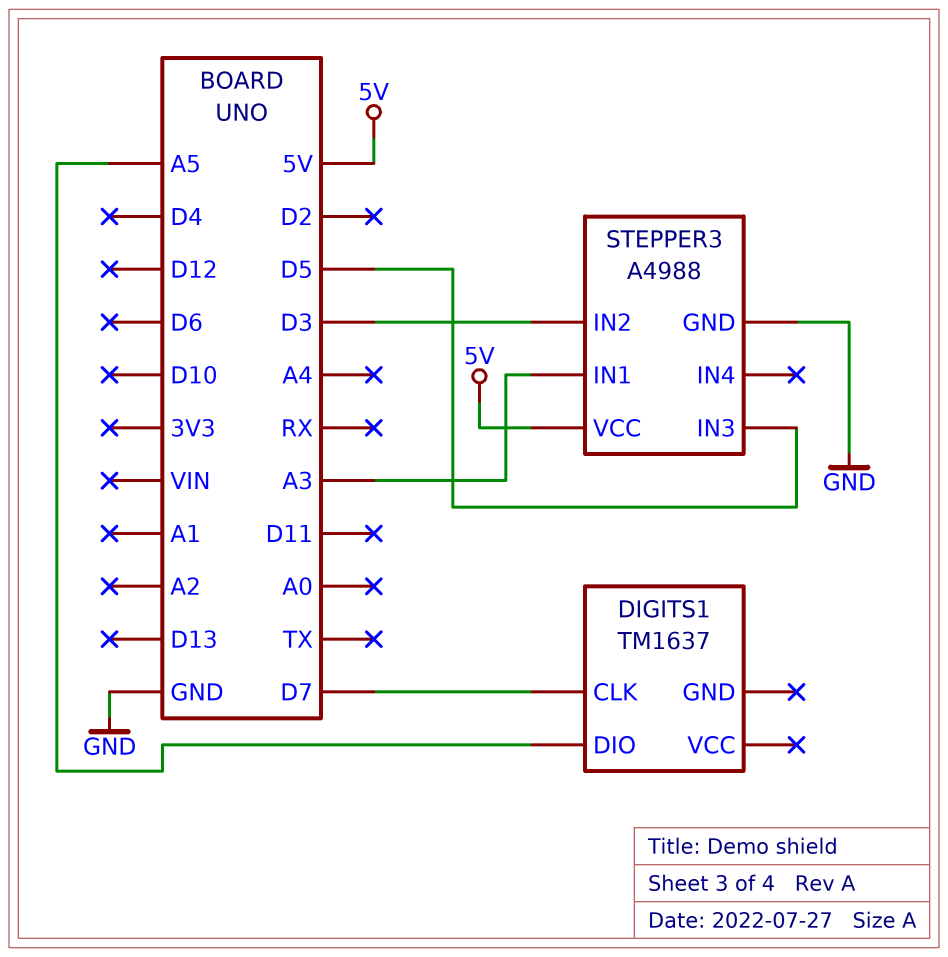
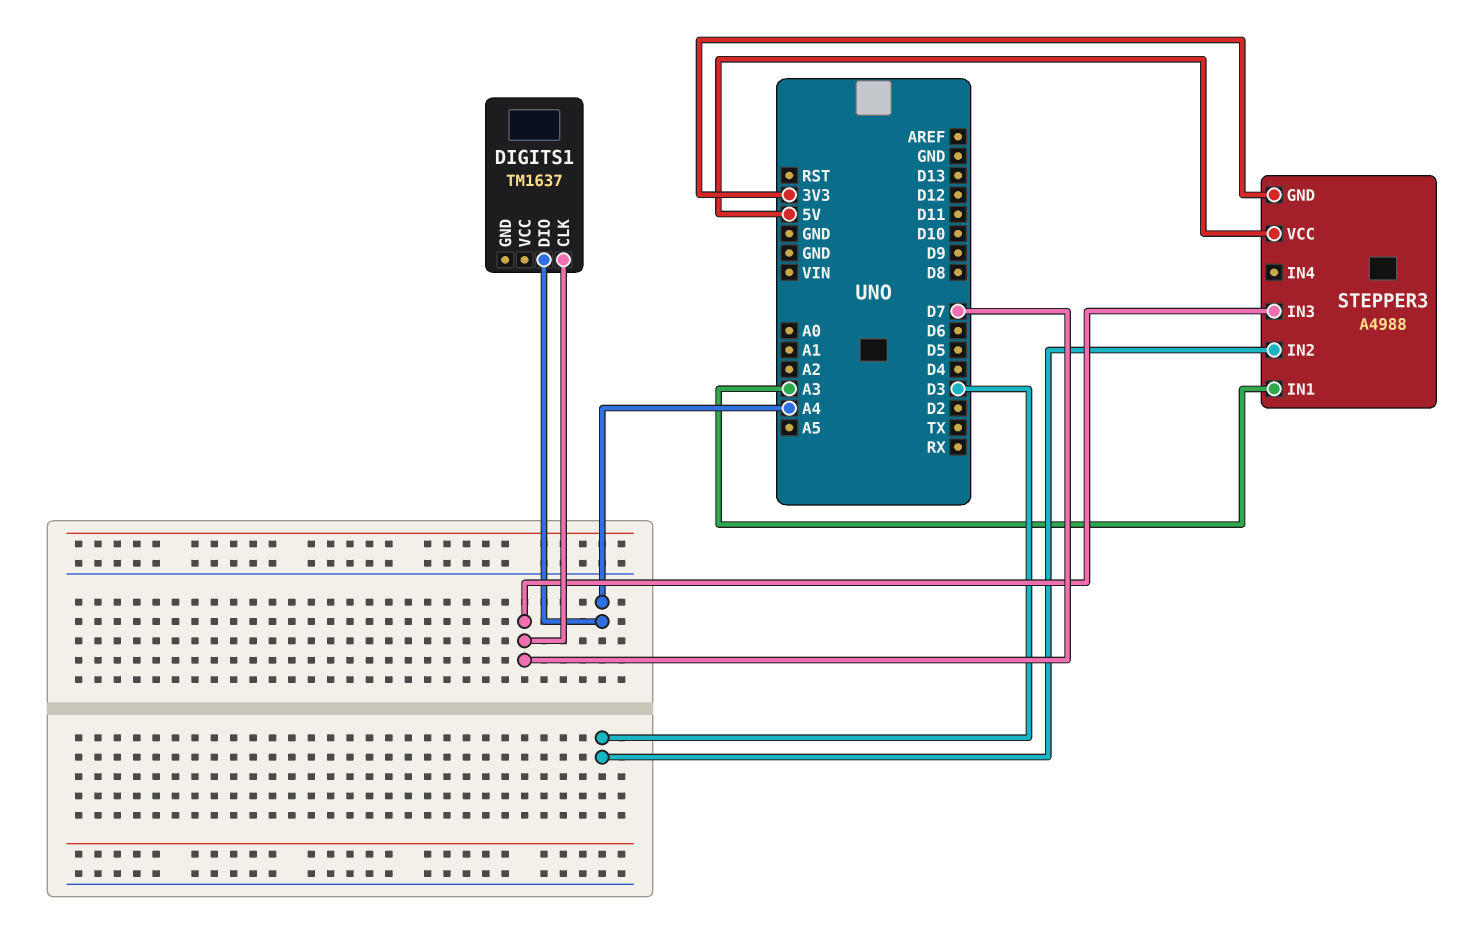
DIGITS1 pin DIO: A5 -> A4
STEPPER3 pin GND: GND -> 3V3
STEPPER3 pin IN3: D5 -> D7

